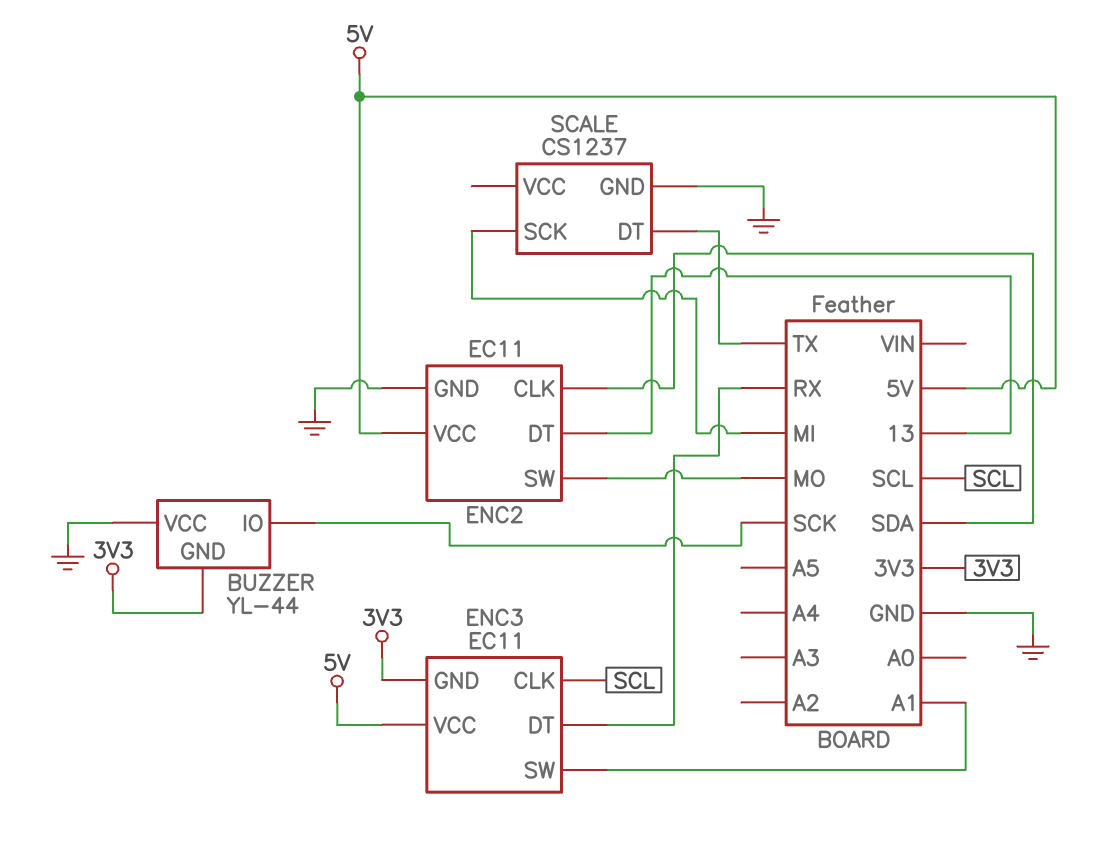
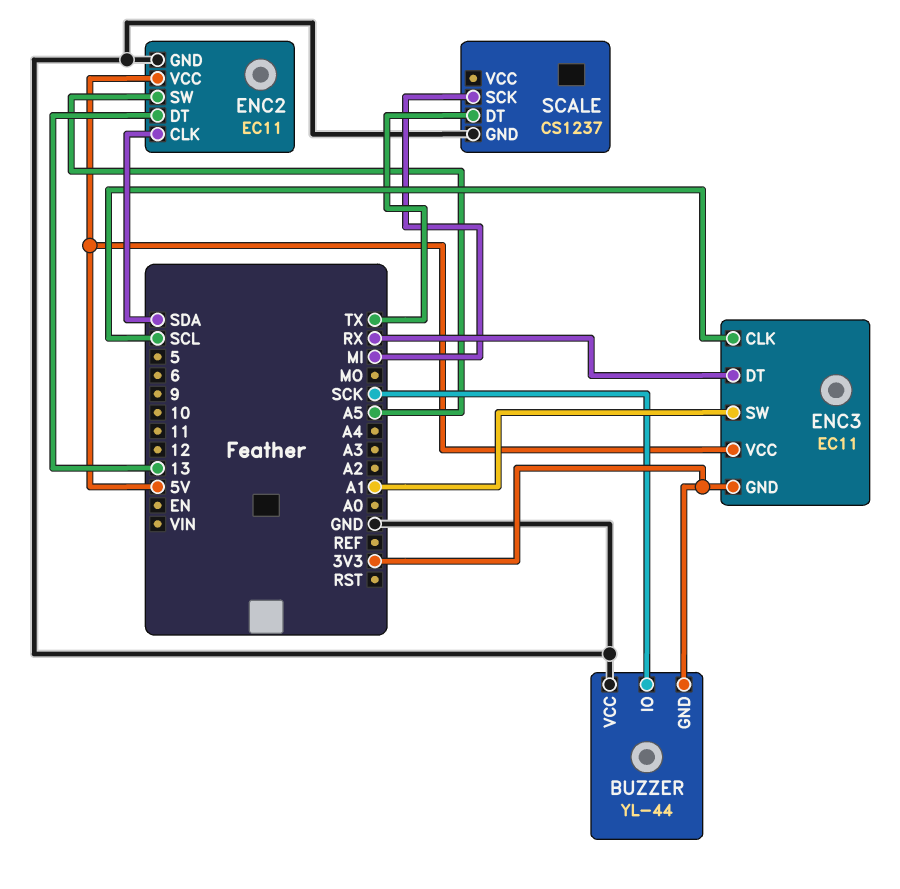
ENC2 pin SW: MO -> A5

